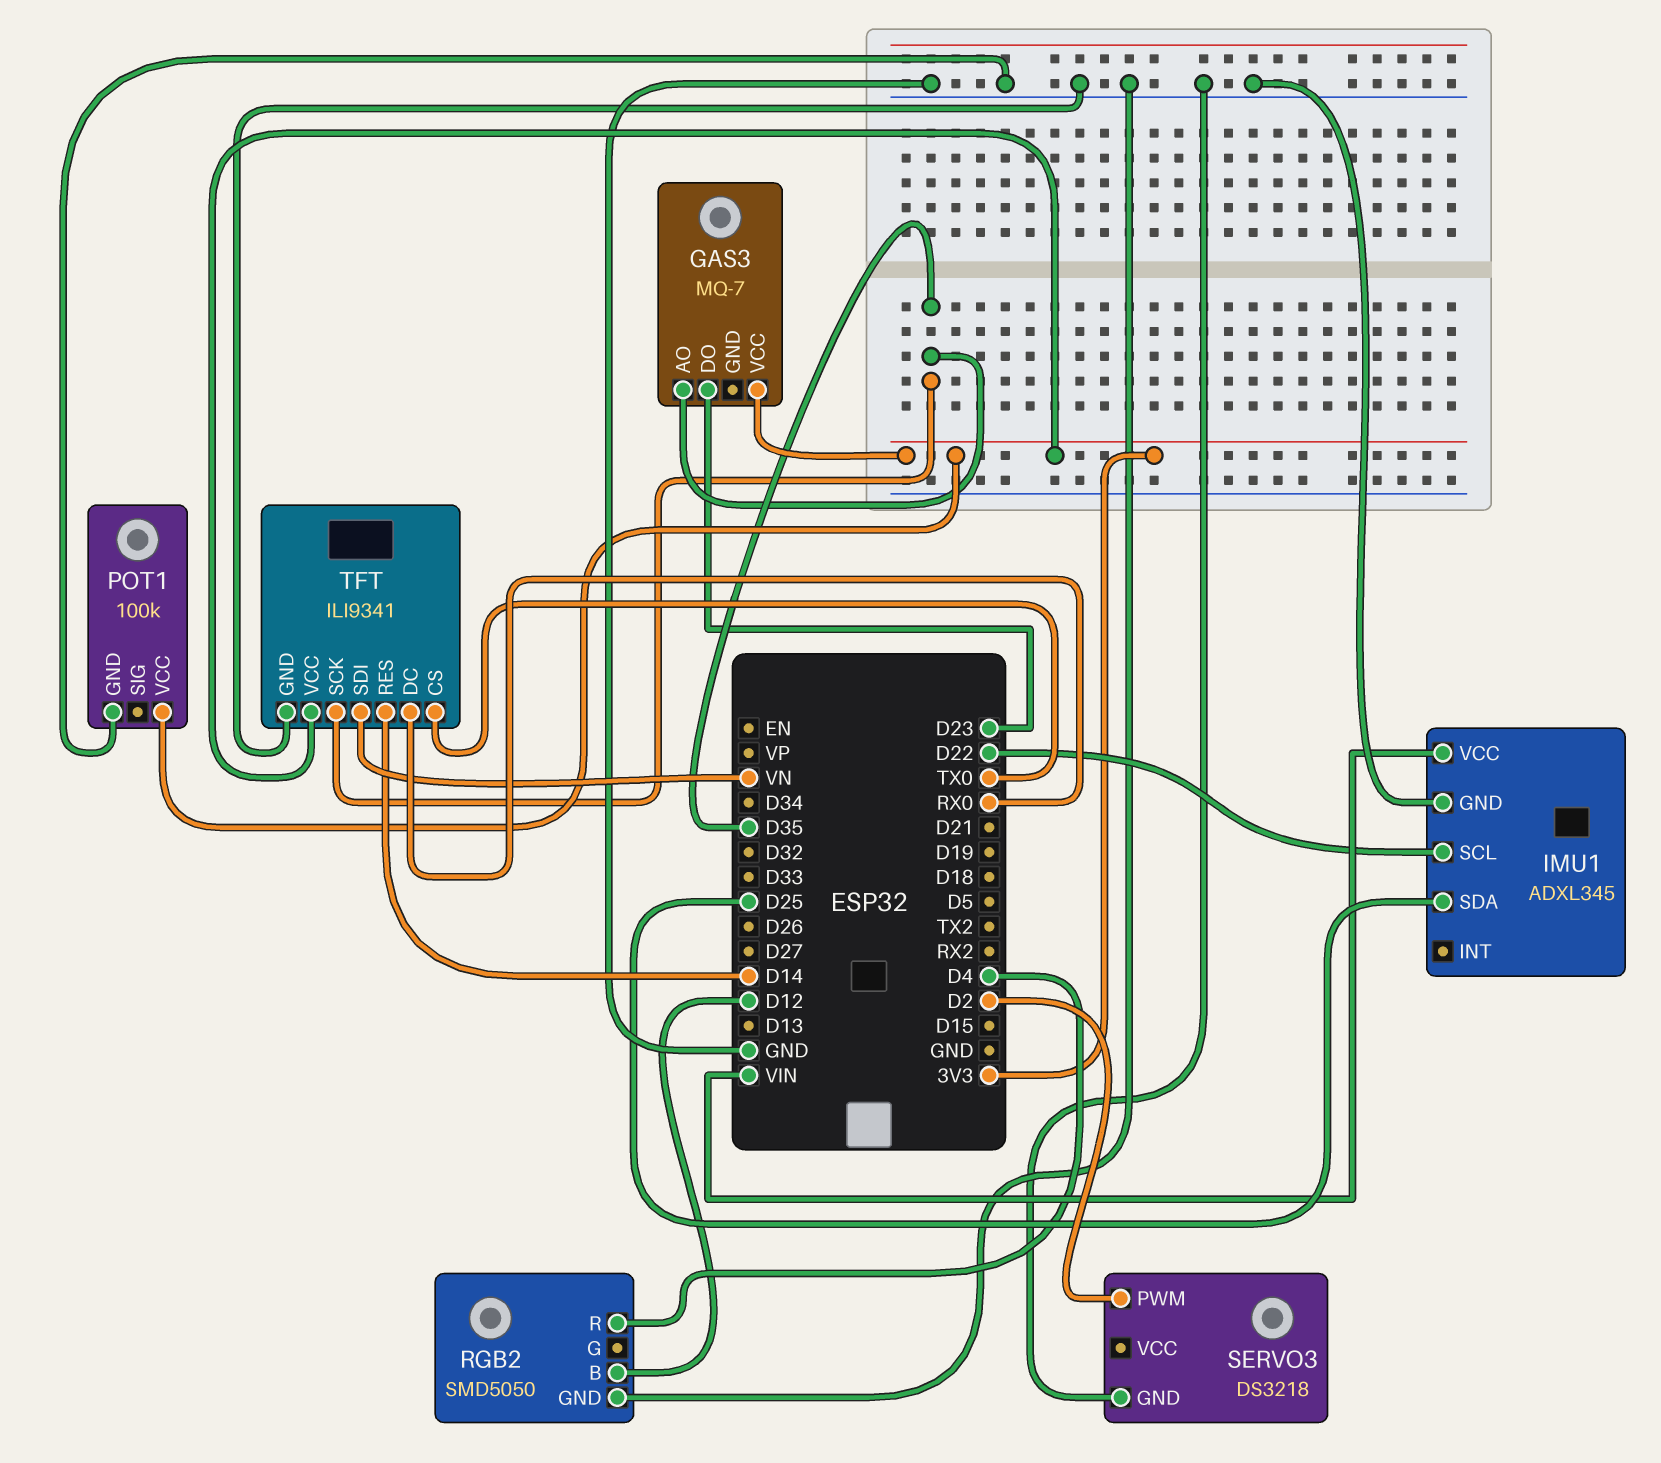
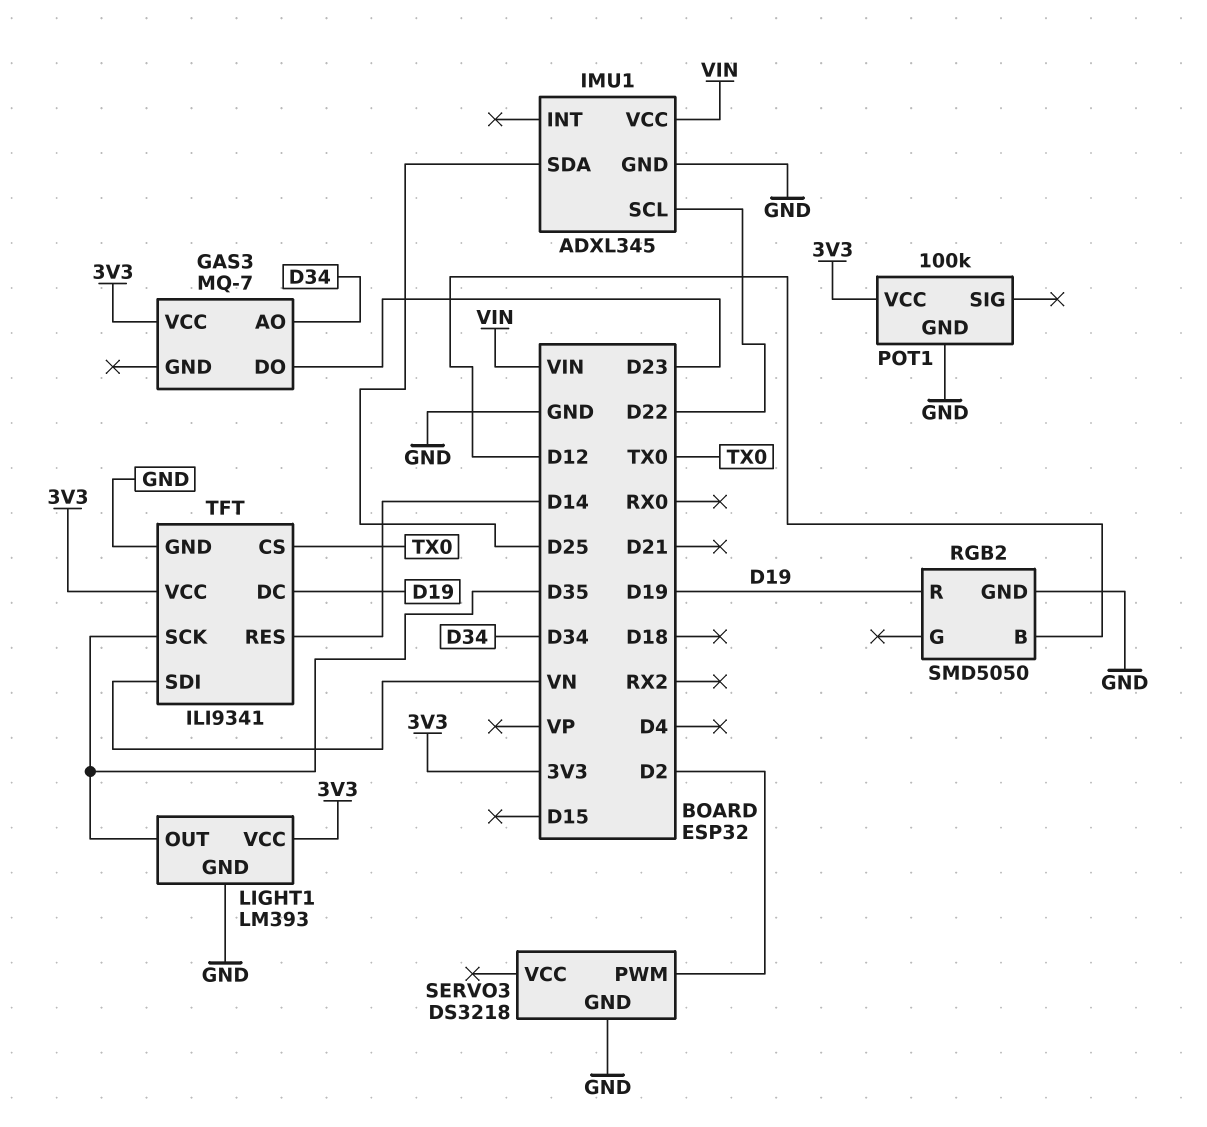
GAS3 pin AO: D35 -> D34
LIGHT1: none -> LM393
LIGHT1 pin GND: none -> GND
LIGHT1 pin OUT: none -> D35
LIGHT1 pin VCC: none -> 3V3
RGB2 pin R: D4 -> D19
TFT pin DC: RX0 -> D19

